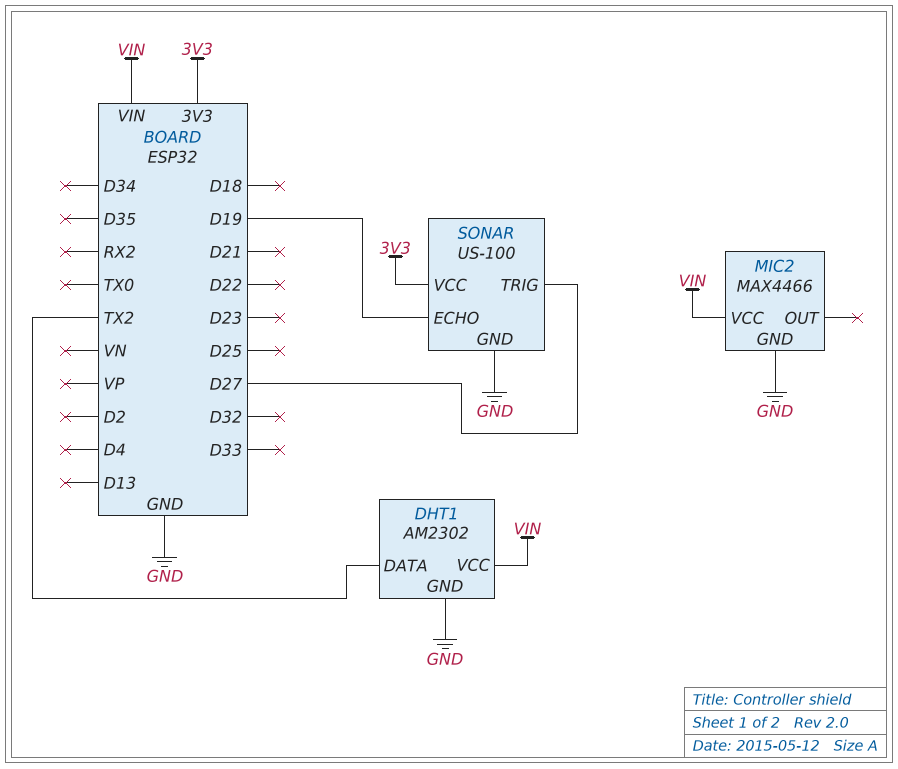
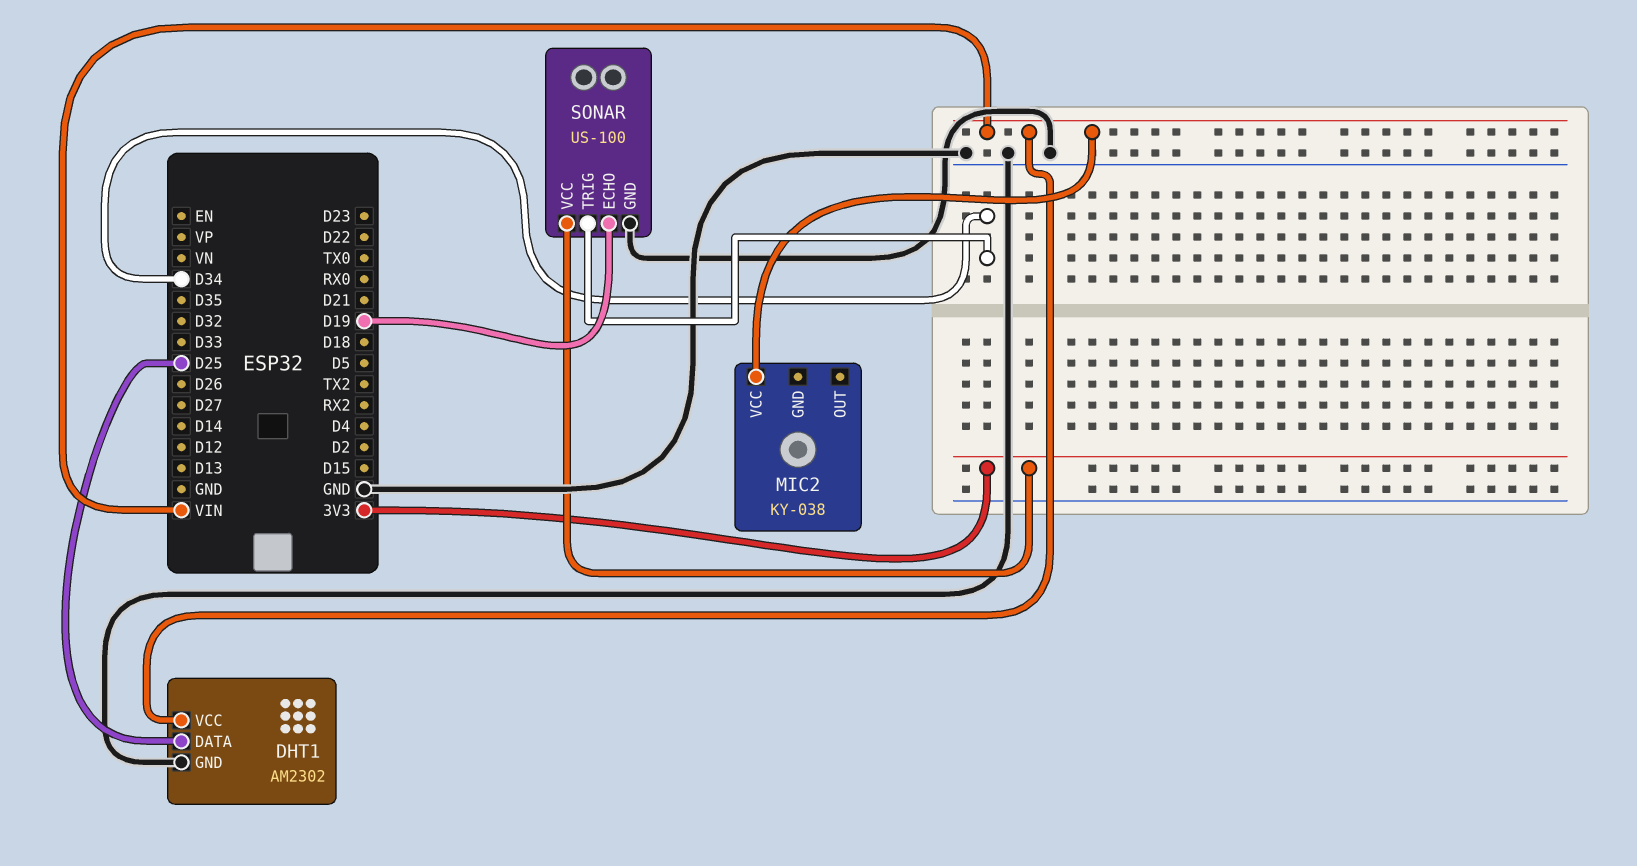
DHT1 pin DATA: TX2 -> D25
MIC2: MAX4466 -> KY-038
MIC2 pin GND: GND -> none
SONAR pin TRIG: D27 -> D34

